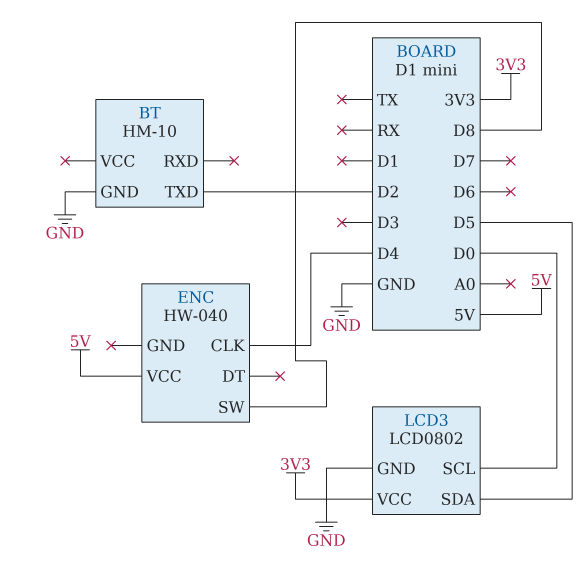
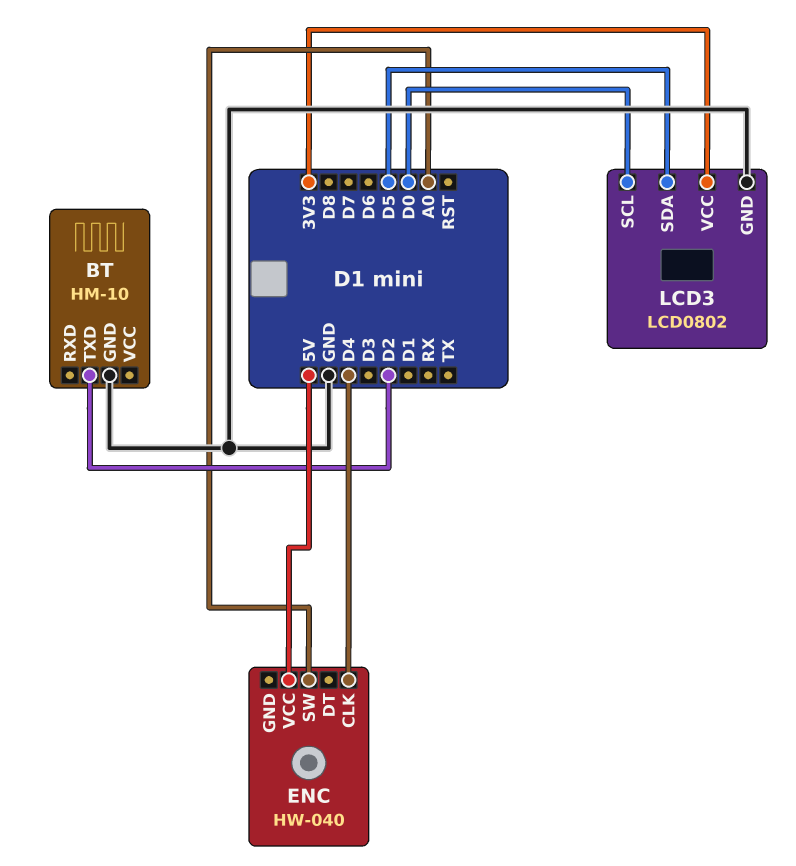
ENC pin SW: D8 -> A0

